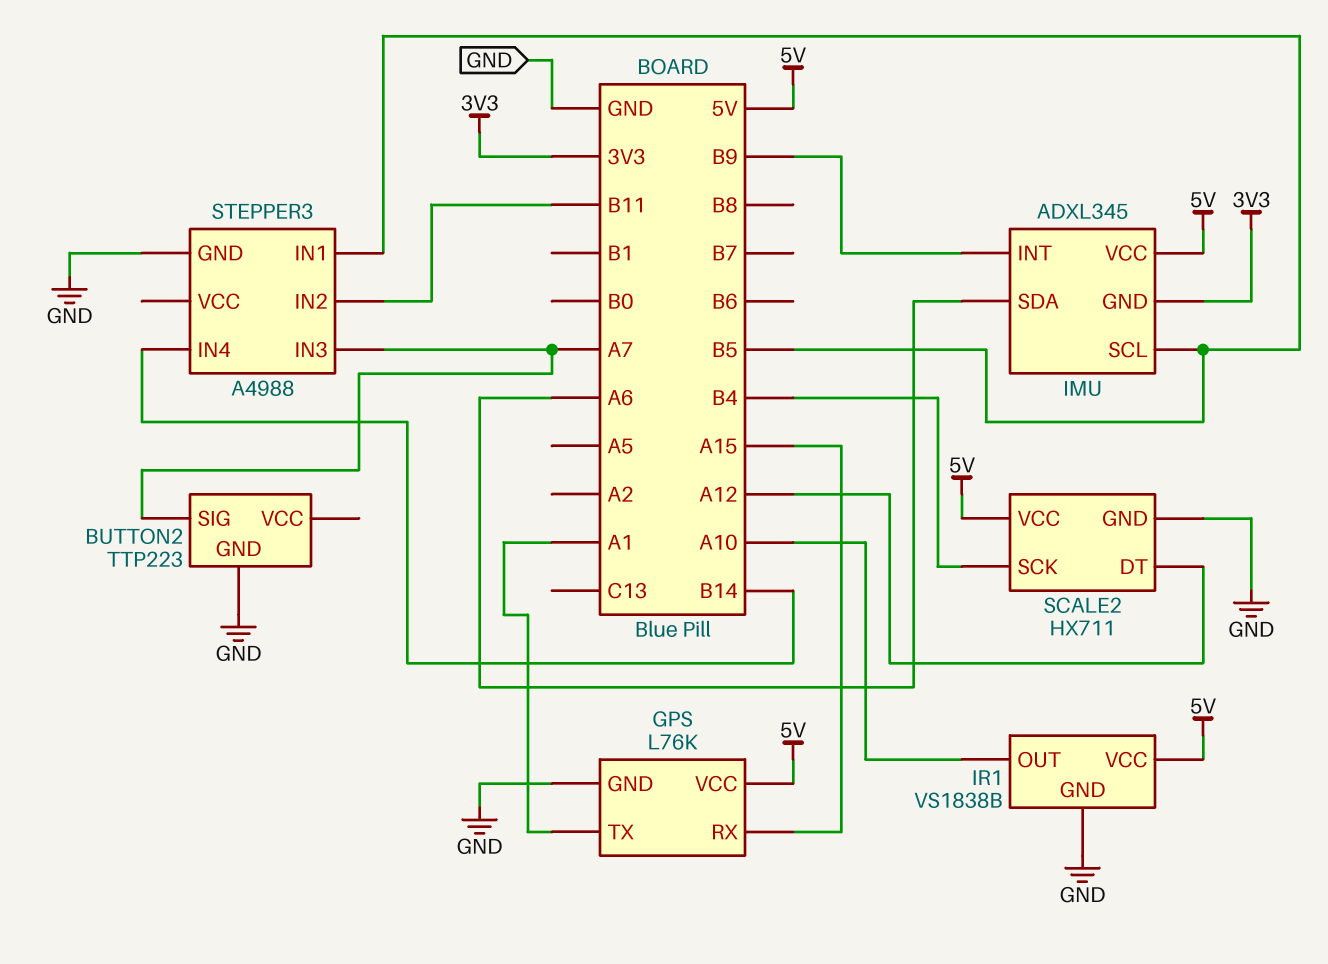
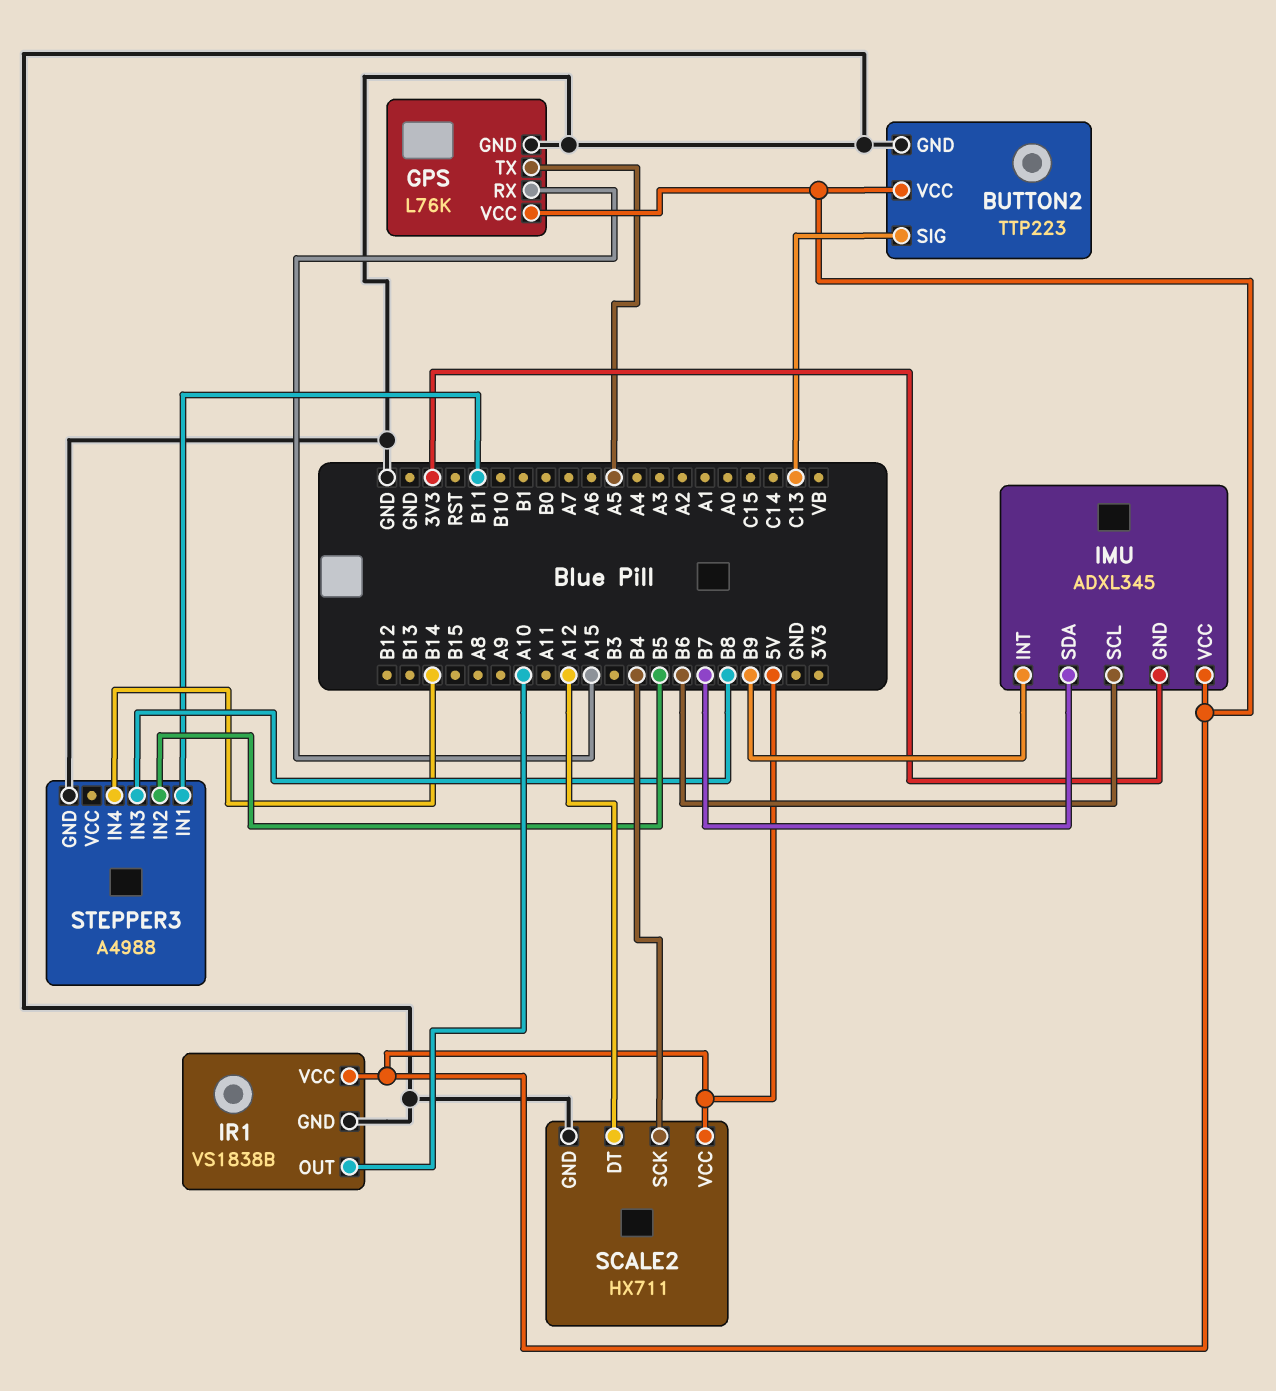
BUTTON2 pin SIG: A7 -> C13
BUTTON2 pin VCC: none -> 5V
GPS pin TX: A1 -> A5
IMU pin SCL: B5 -> B6
IMU pin SDA: A6 -> B7
STEPPER3 pin IN1: B5 -> B11
STEPPER3 pin IN2: B11 -> B5
STEPPER3 pin IN3: A7 -> B8

